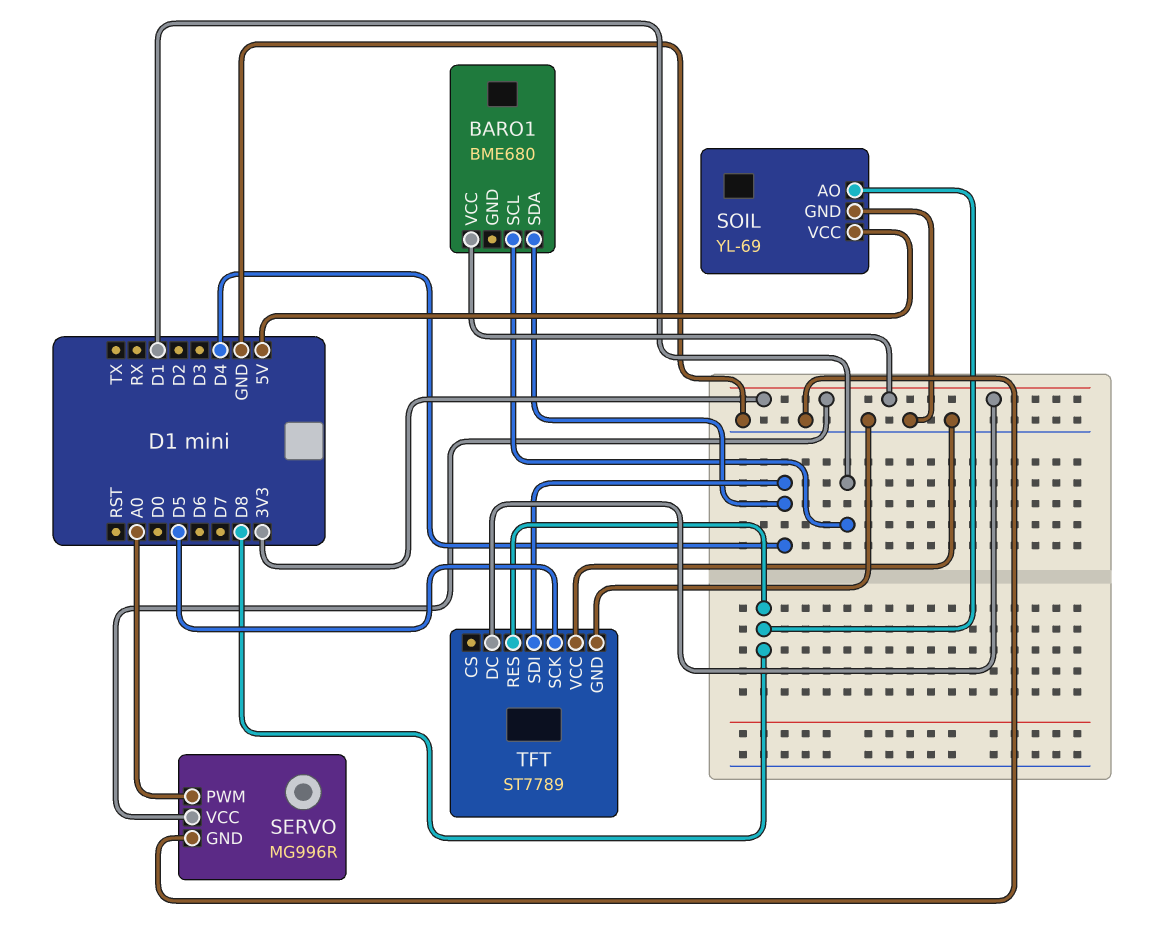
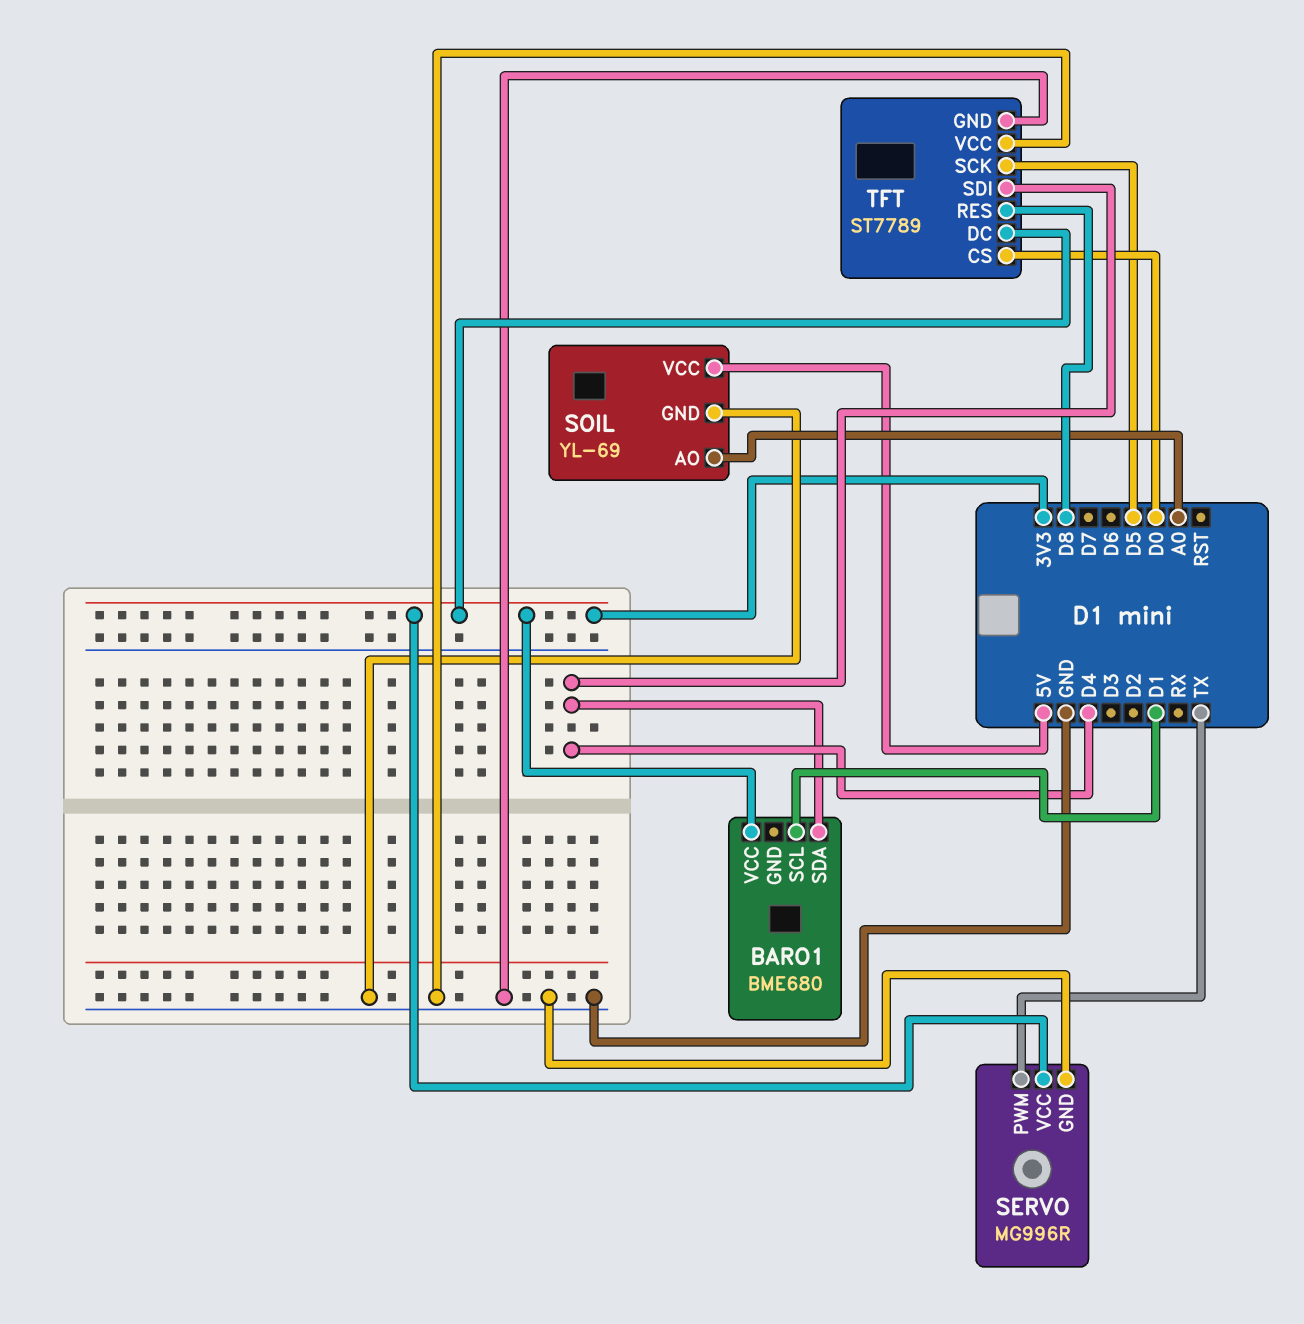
SERVO pin PWM: A0 -> TX
SOIL pin AO: D8 -> A0
TFT pin CS: none -> D0

